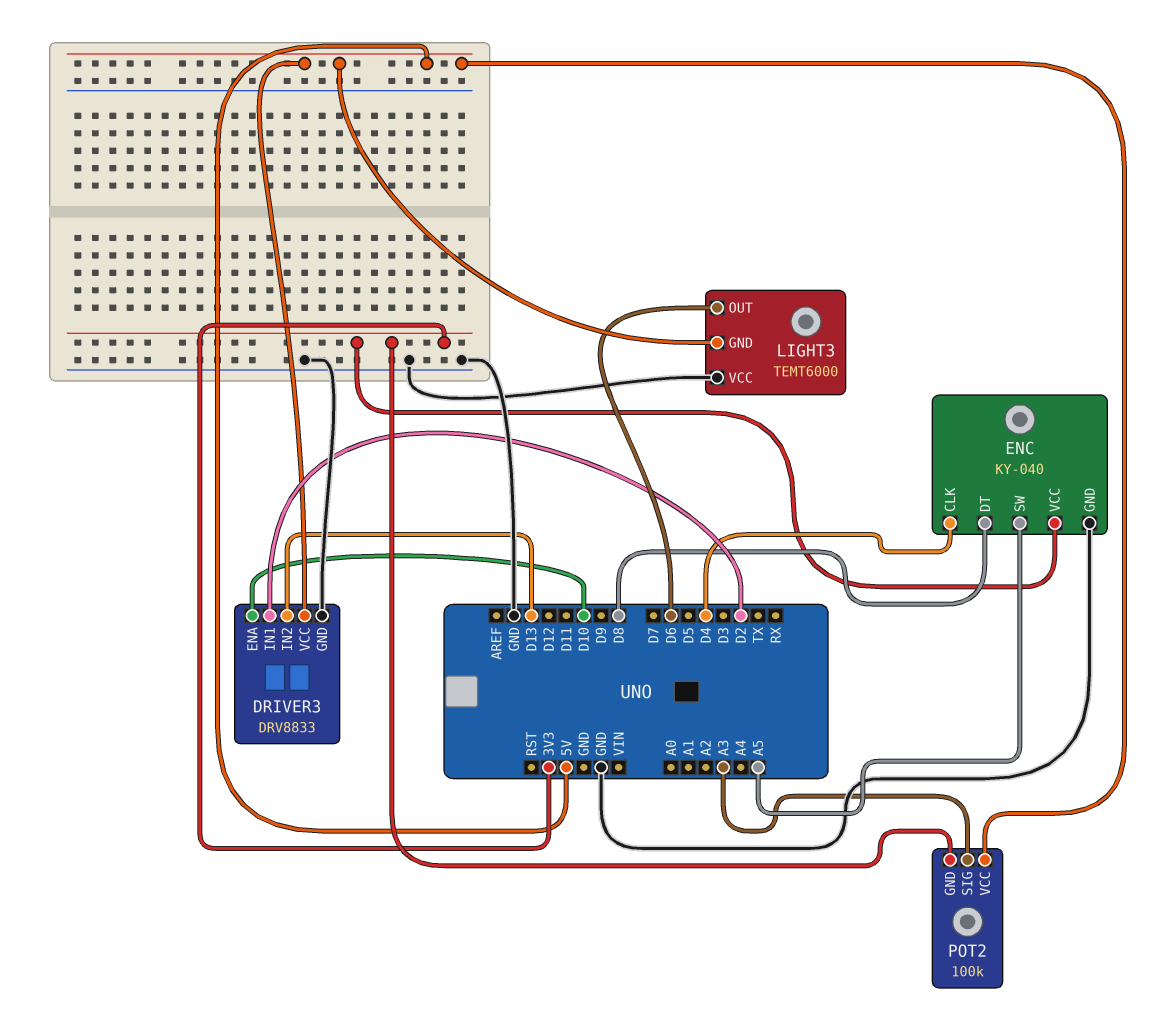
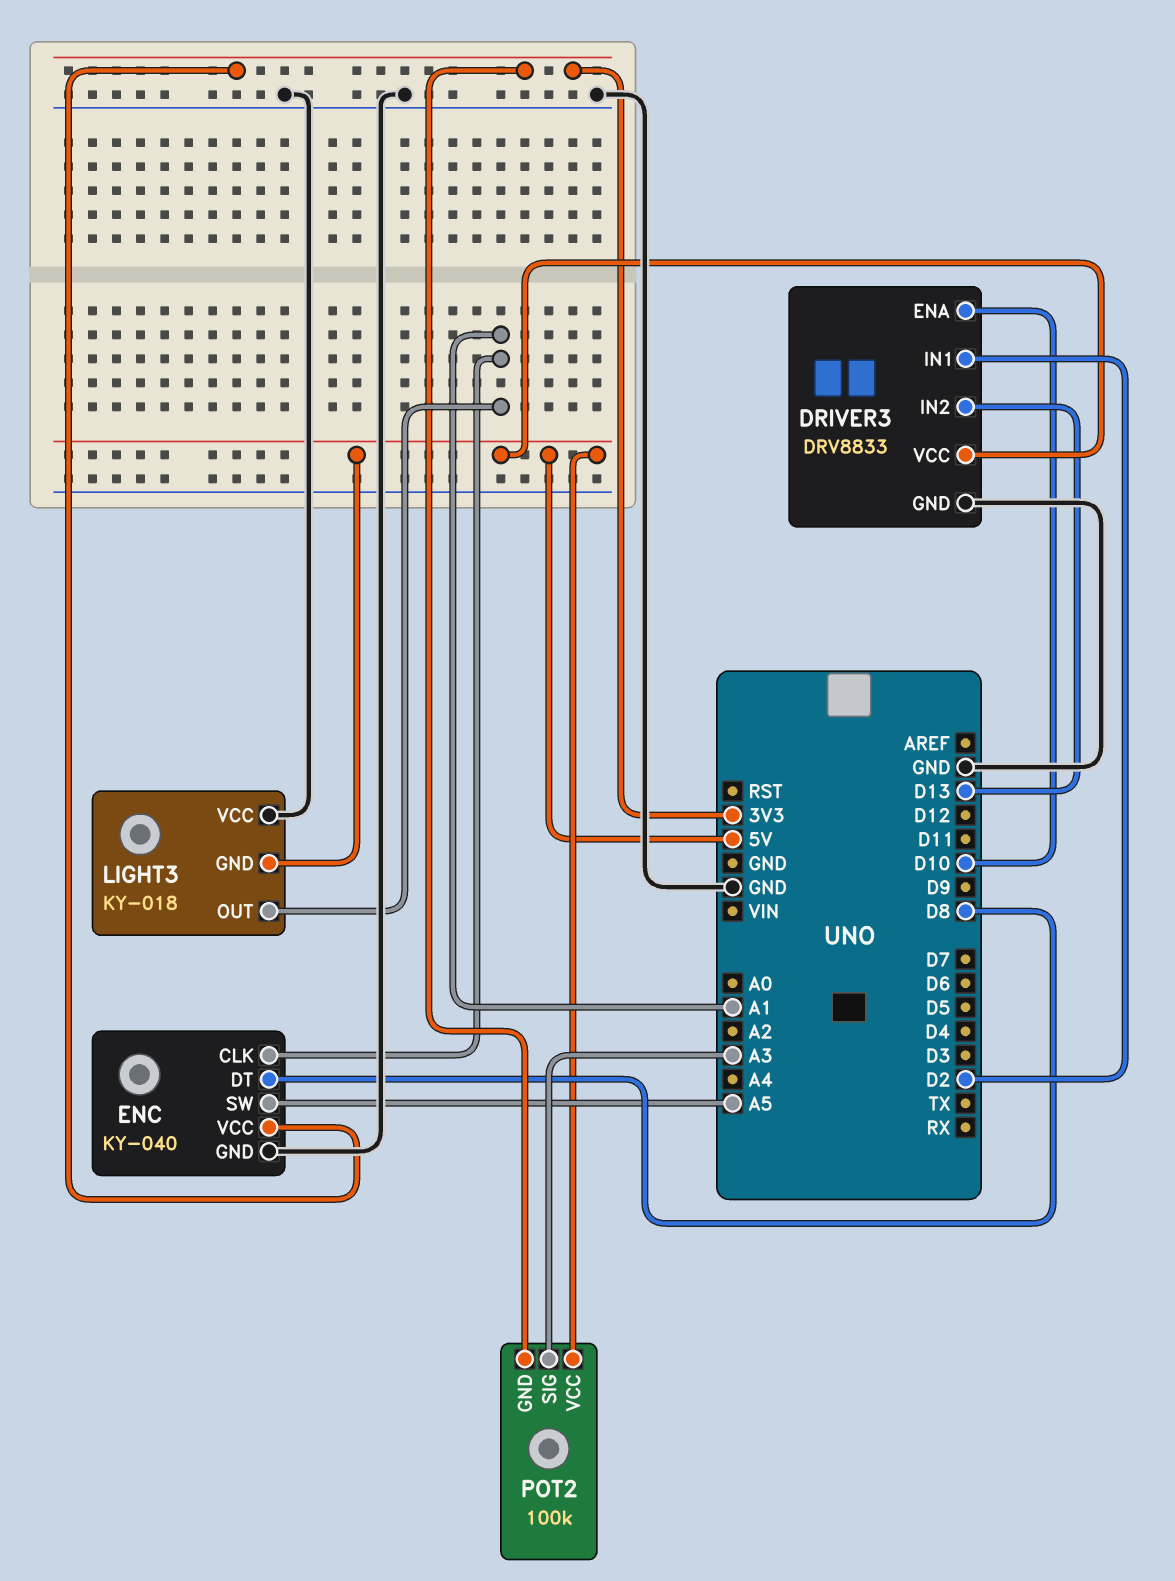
ENC pin CLK: D4 -> A1
LIGHT3: TEMT6000 -> KY-018
LIGHT3 pin OUT: D6 -> A1

